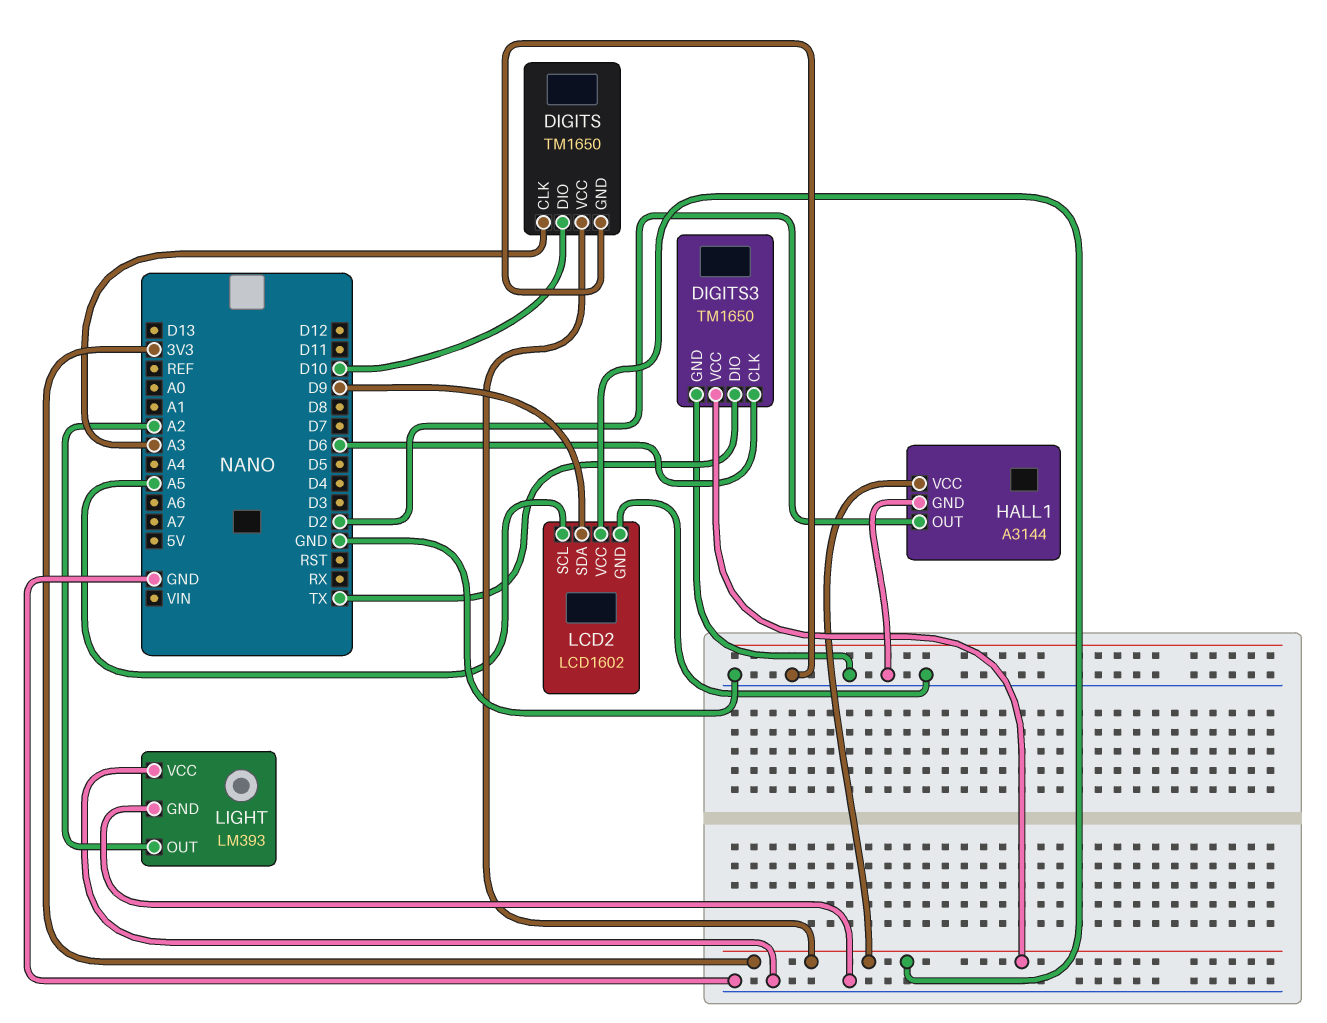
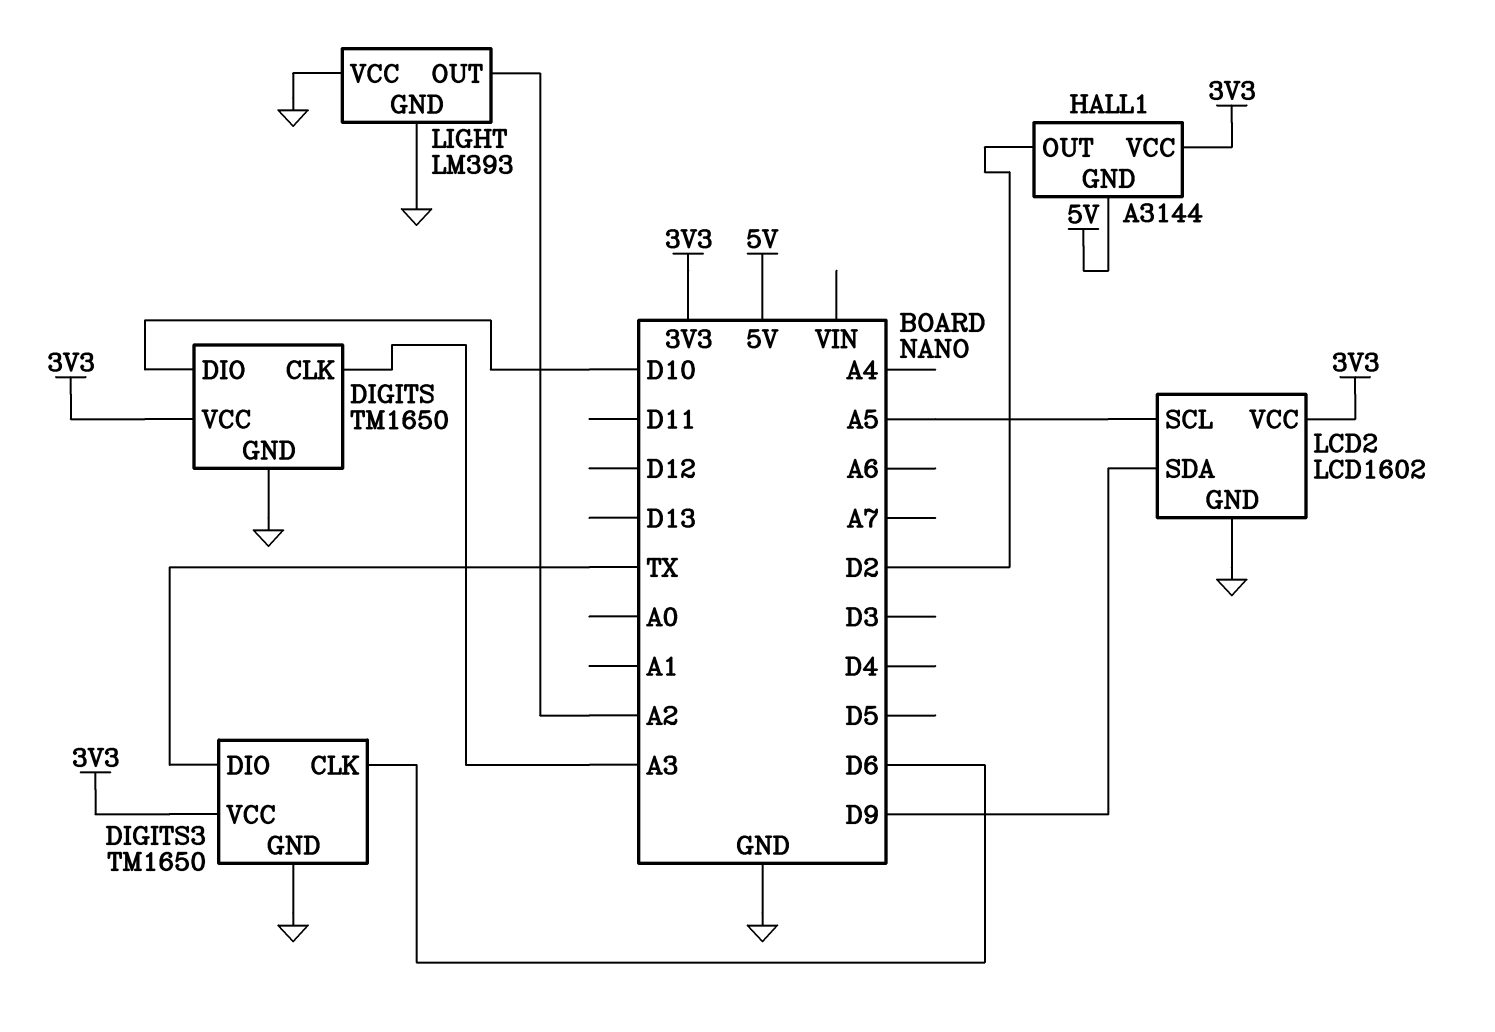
HALL1 pin GND: GND -> 5V

